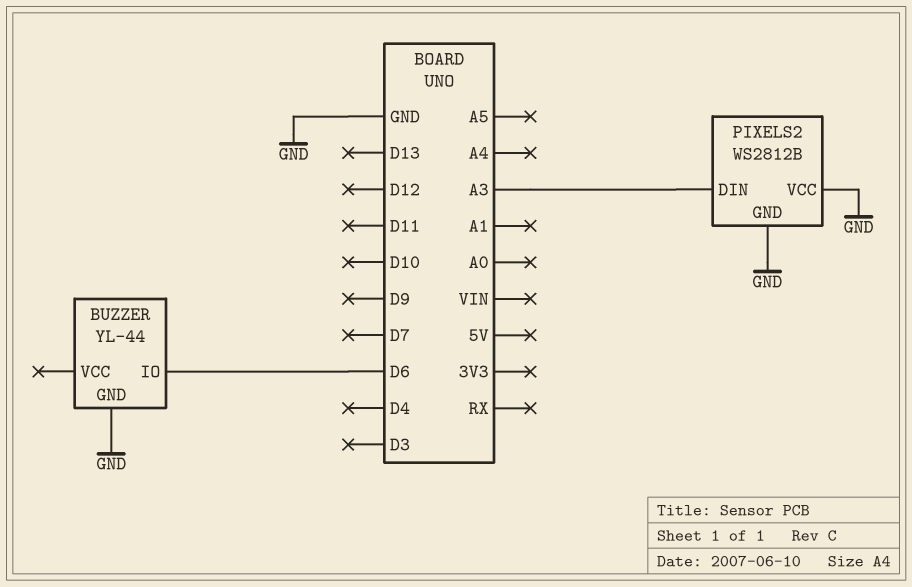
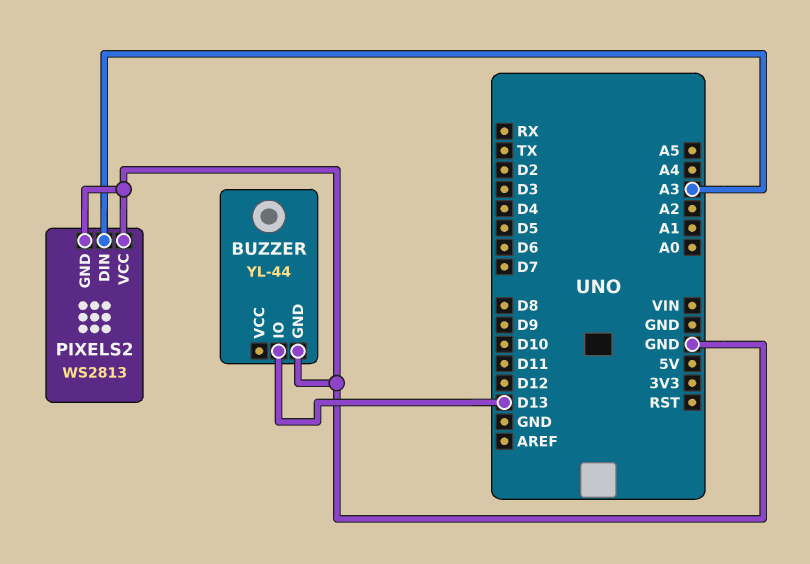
BUZZER pin IO: D6 -> D13
PIXELS2: WS2812B -> WS2813

